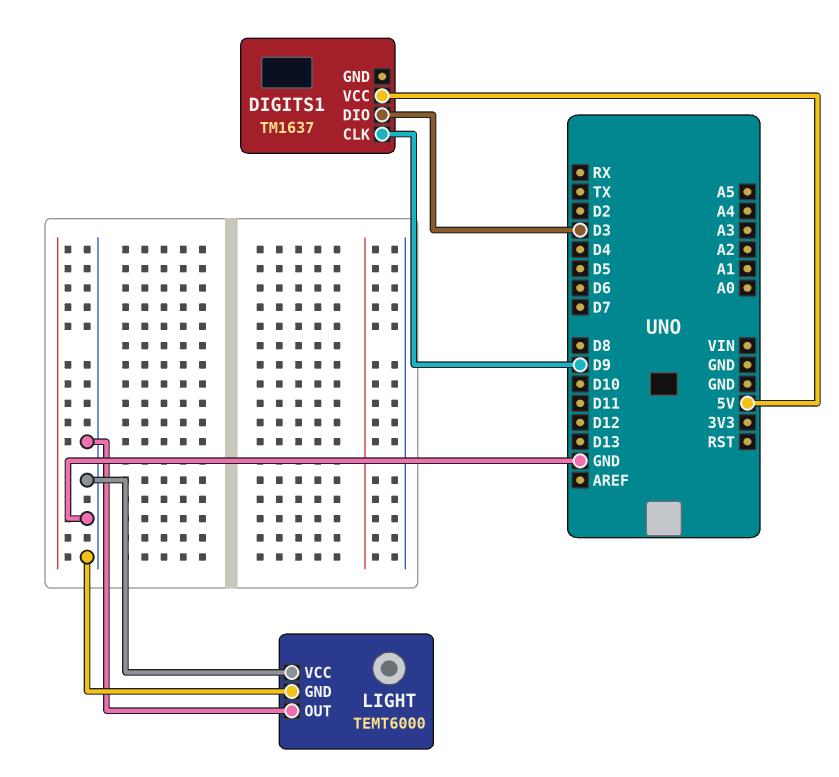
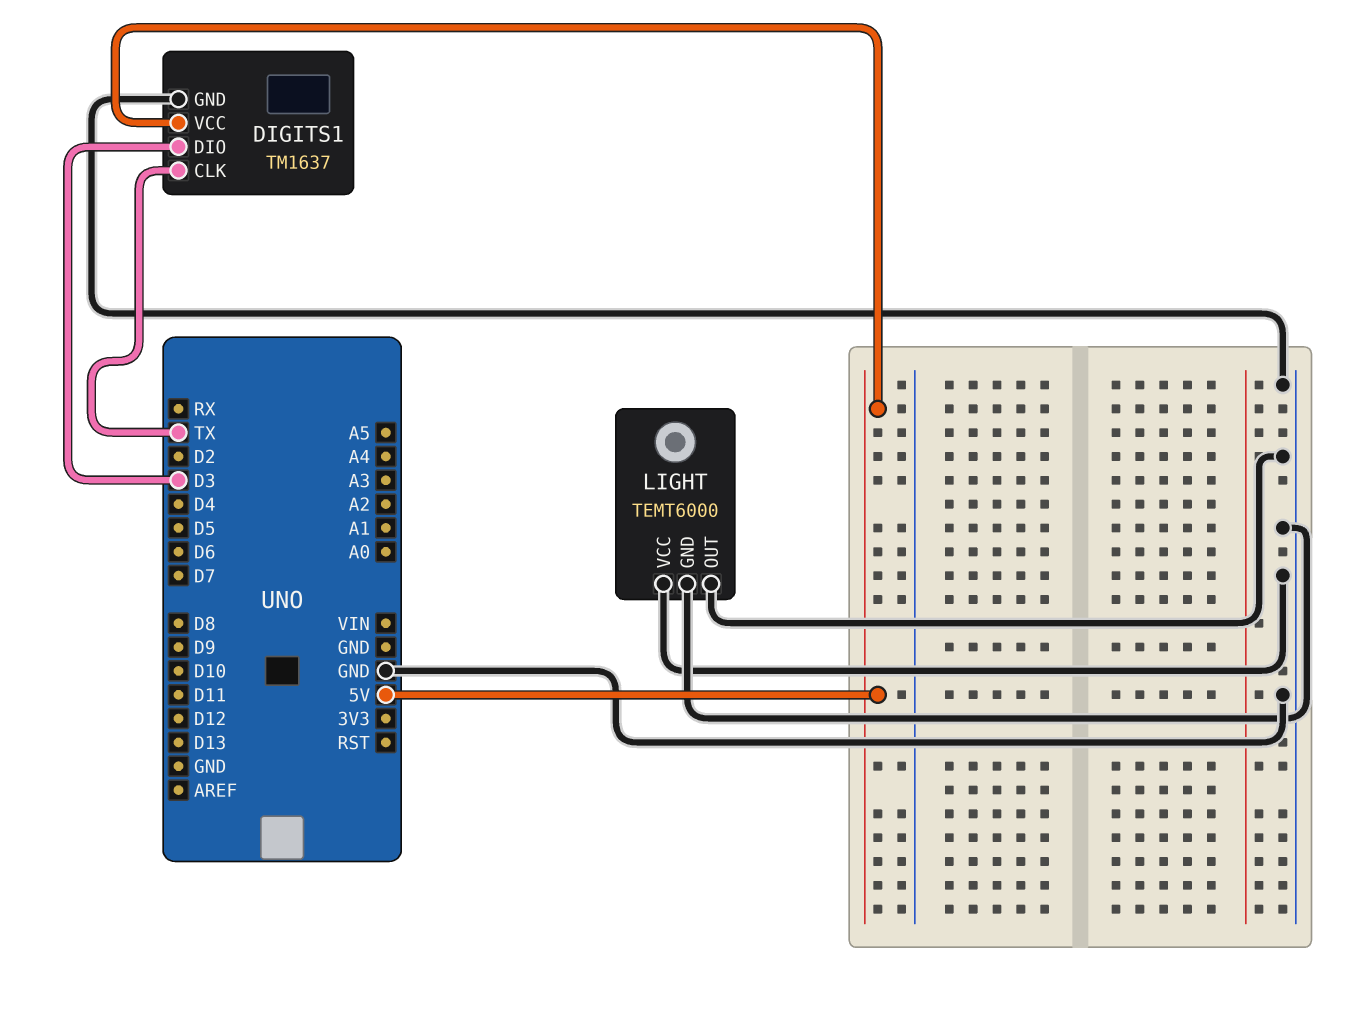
DIGITS1 pin CLK: D9 -> TX
DIGITS1 pin GND: none -> GND

